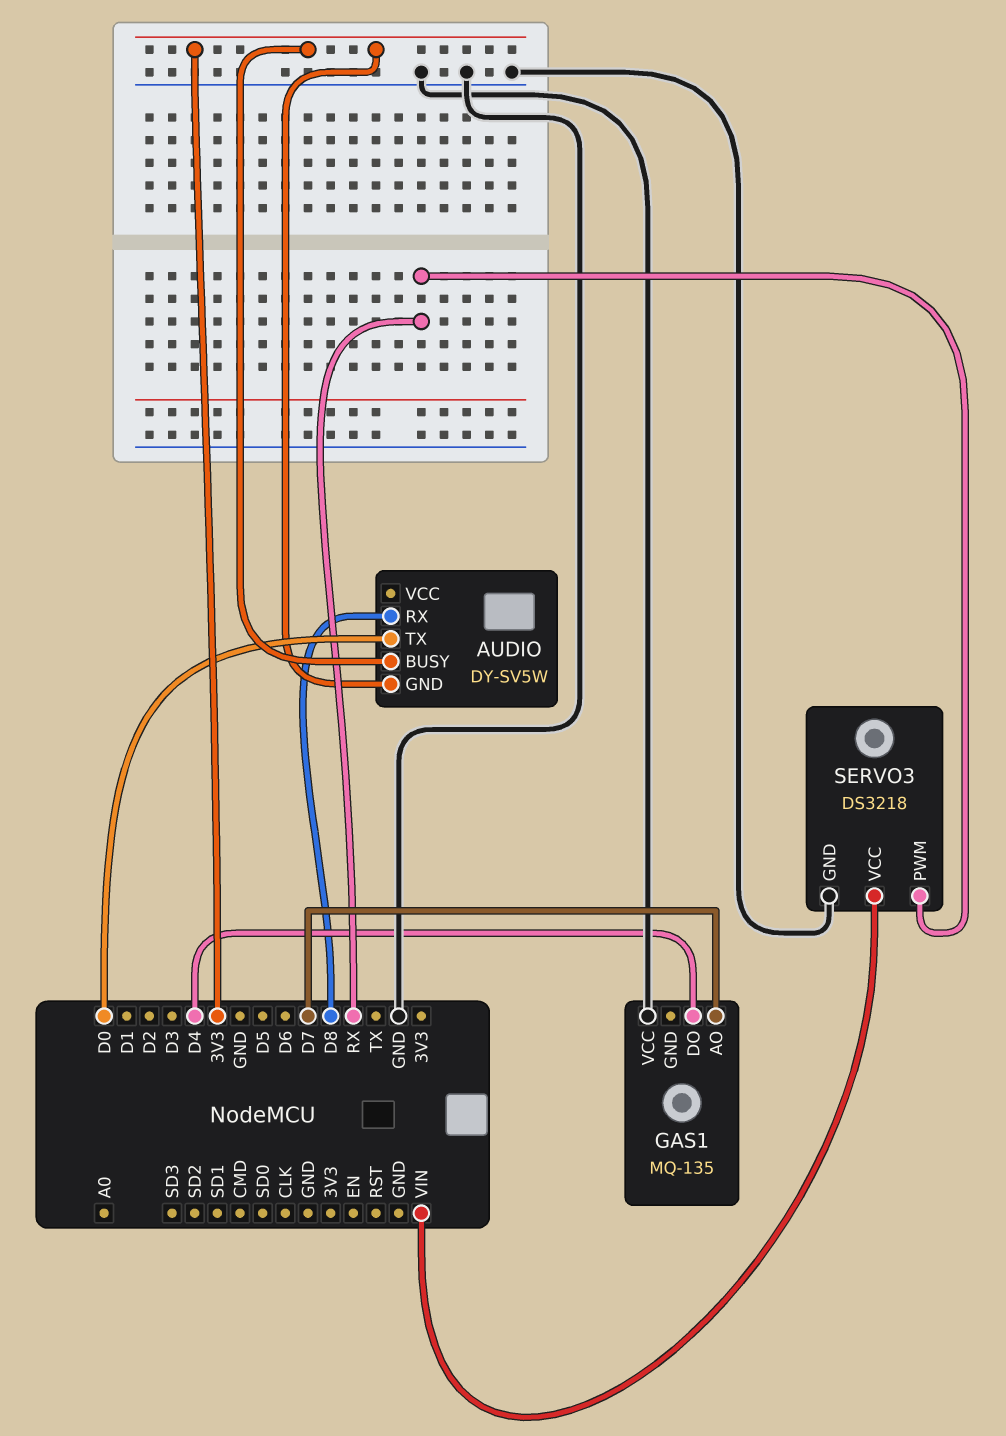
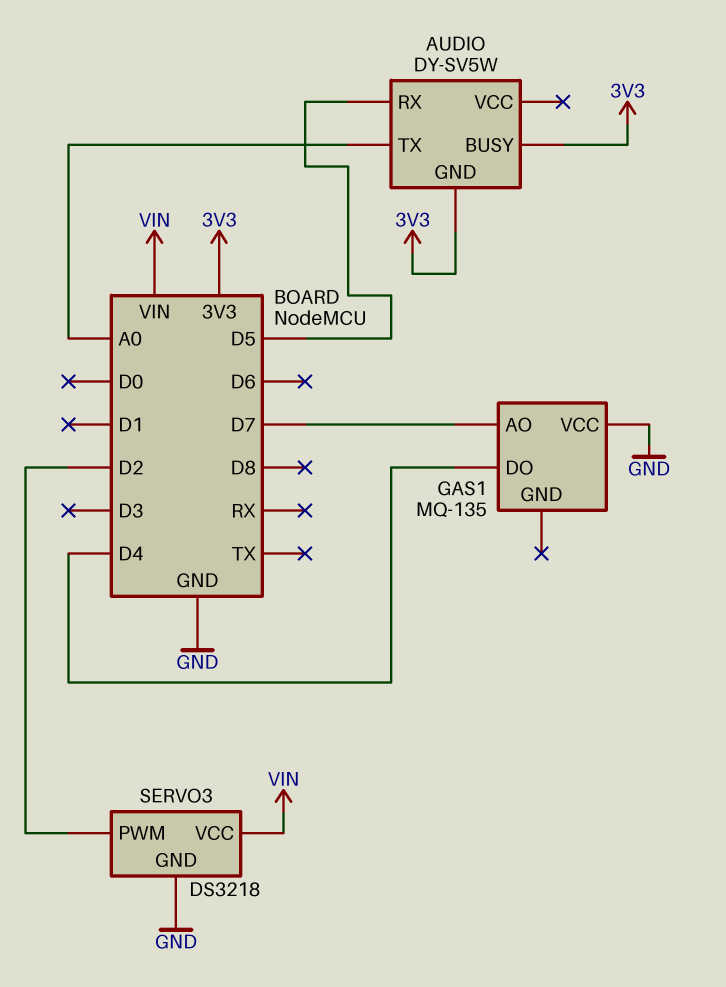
AUDIO pin RX: D8 -> D5
AUDIO pin TX: D0 -> A0
SERVO3 pin PWM: RX -> D2

